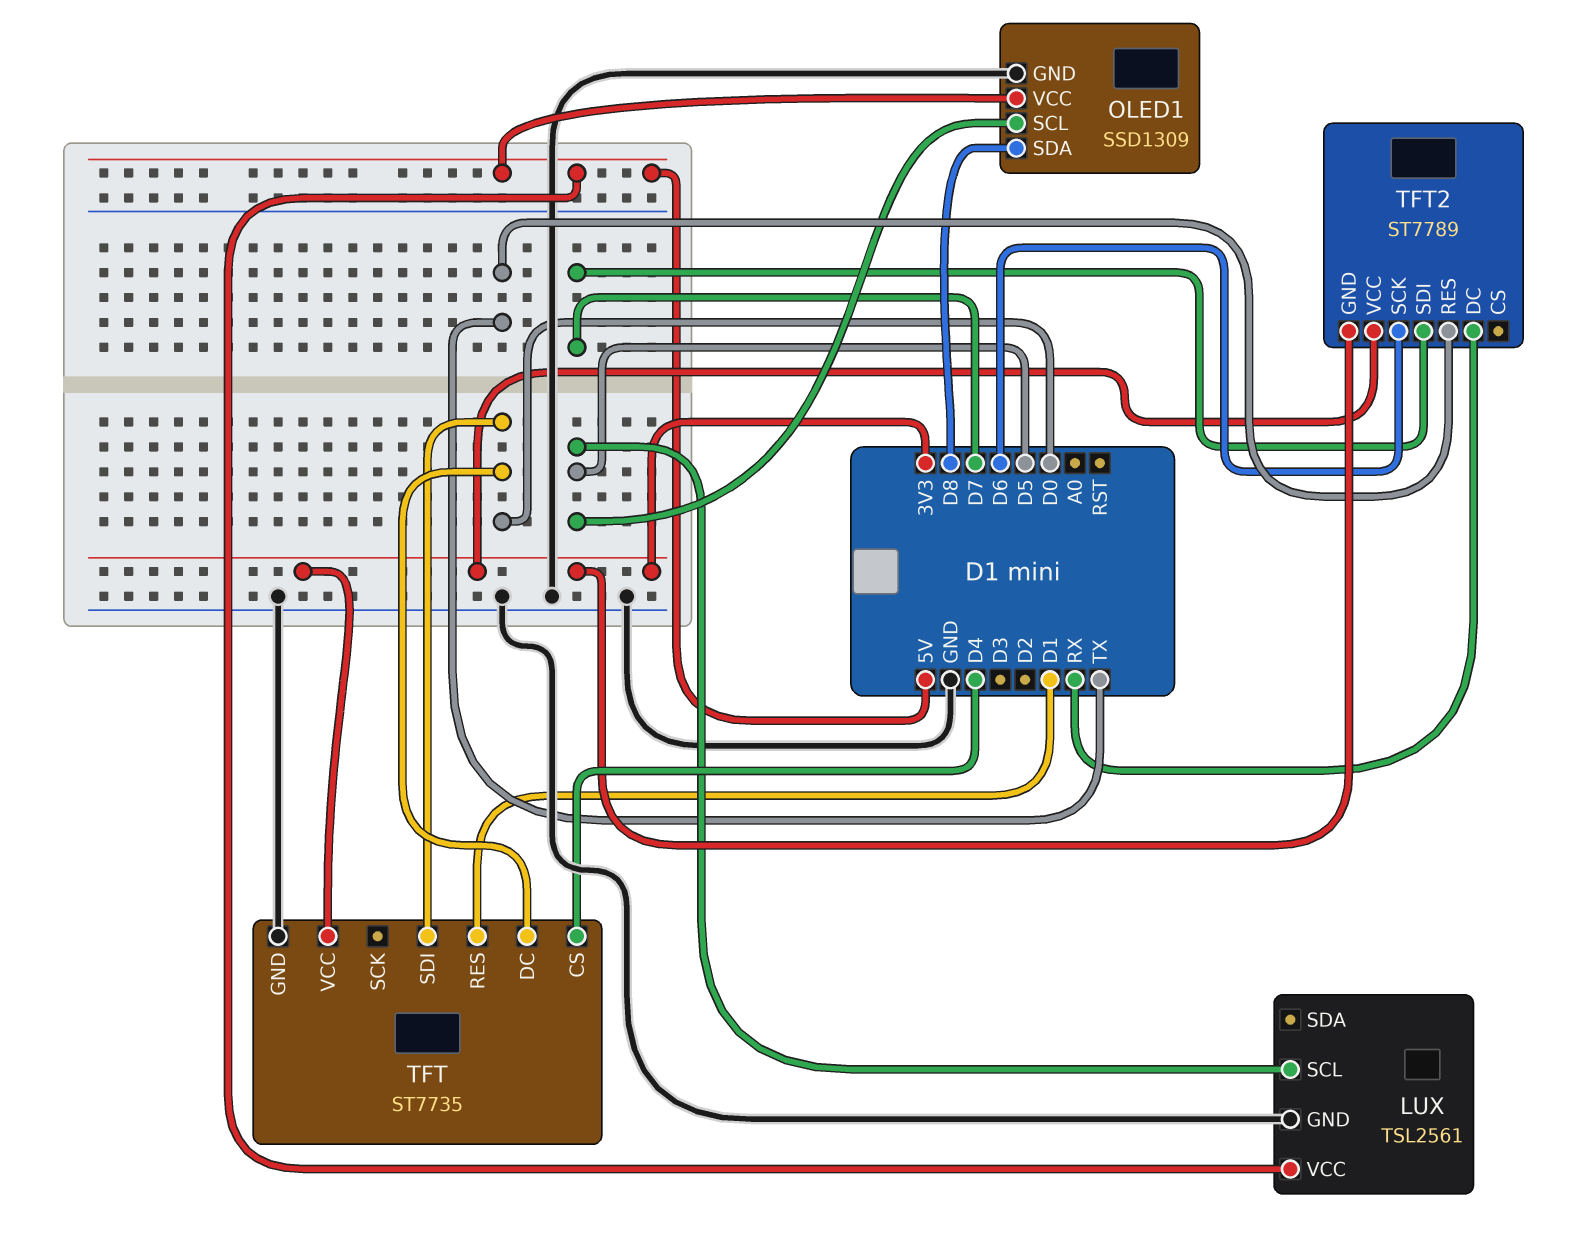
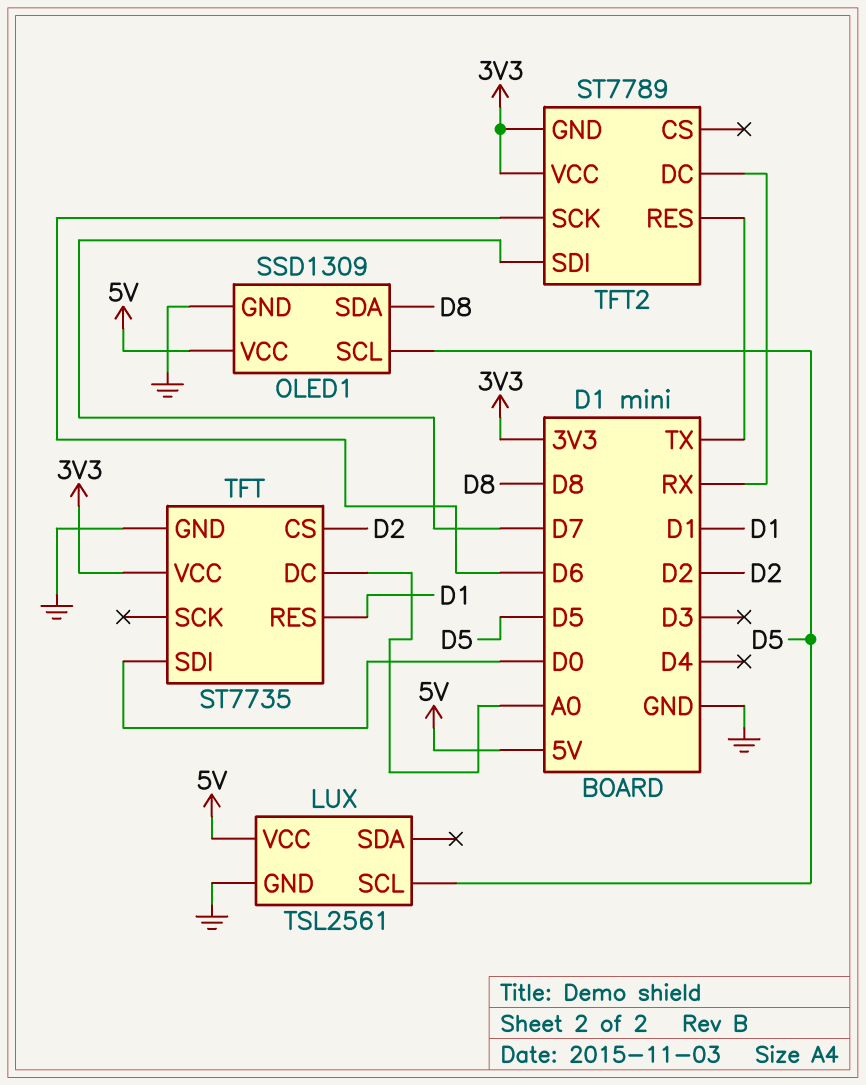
TFT pin CS: D4 -> D2
TFT pin DC: D0 -> A0

